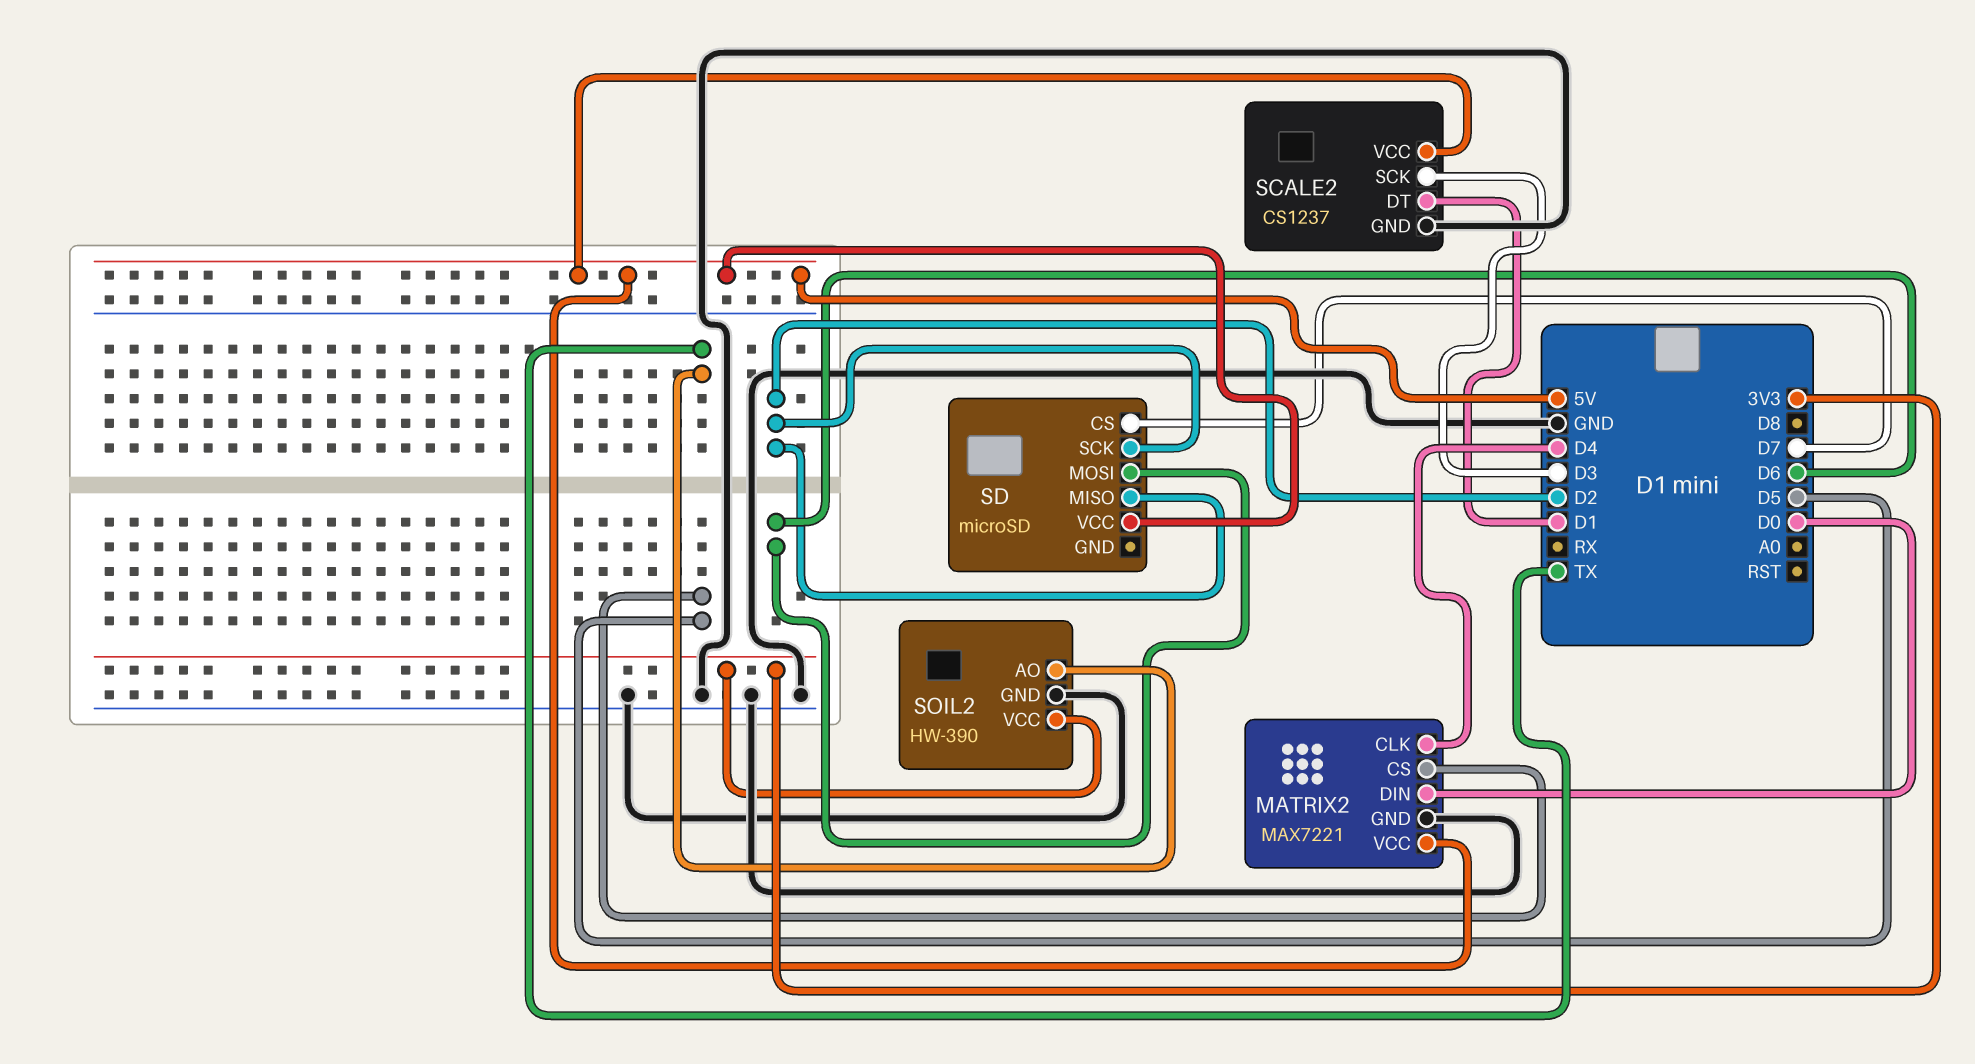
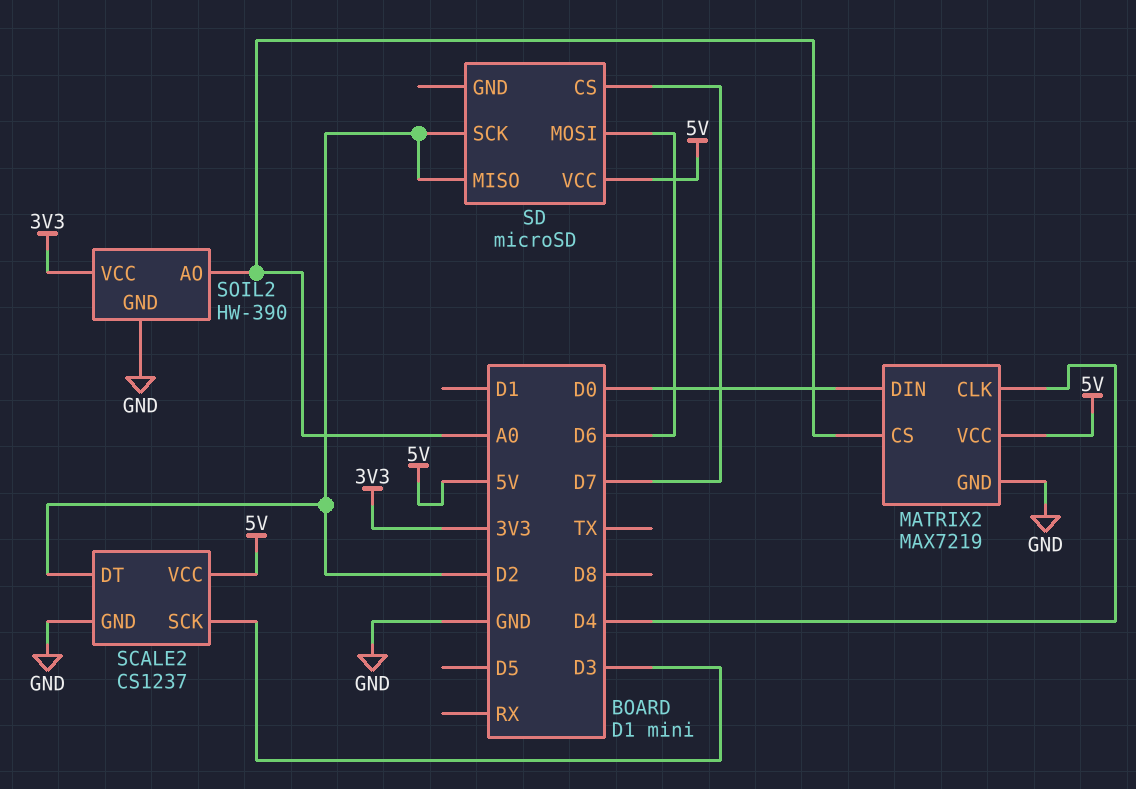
MATRIX2: MAX7221 -> MAX7219
MATRIX2 pin CS: D5 -> A0
SCALE2 pin DT: D1 -> D2
SOIL2 pin AO: TX -> A0

